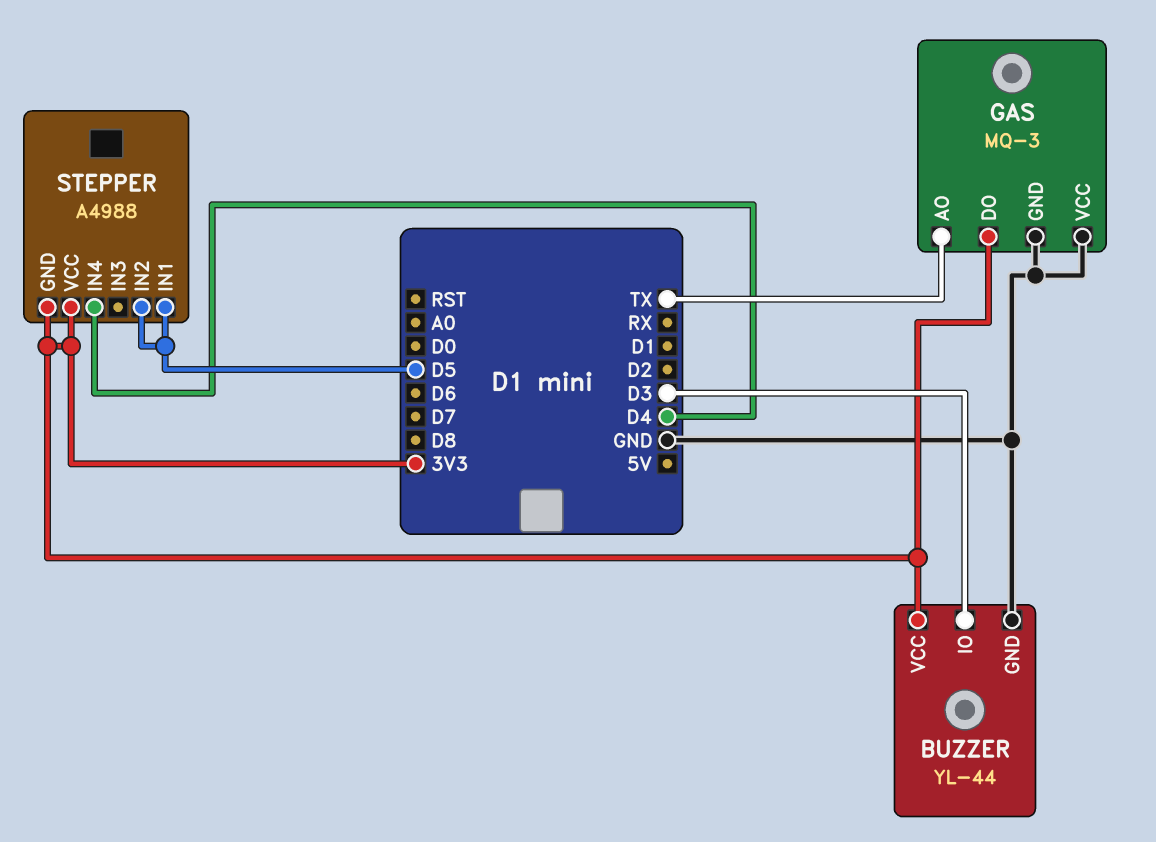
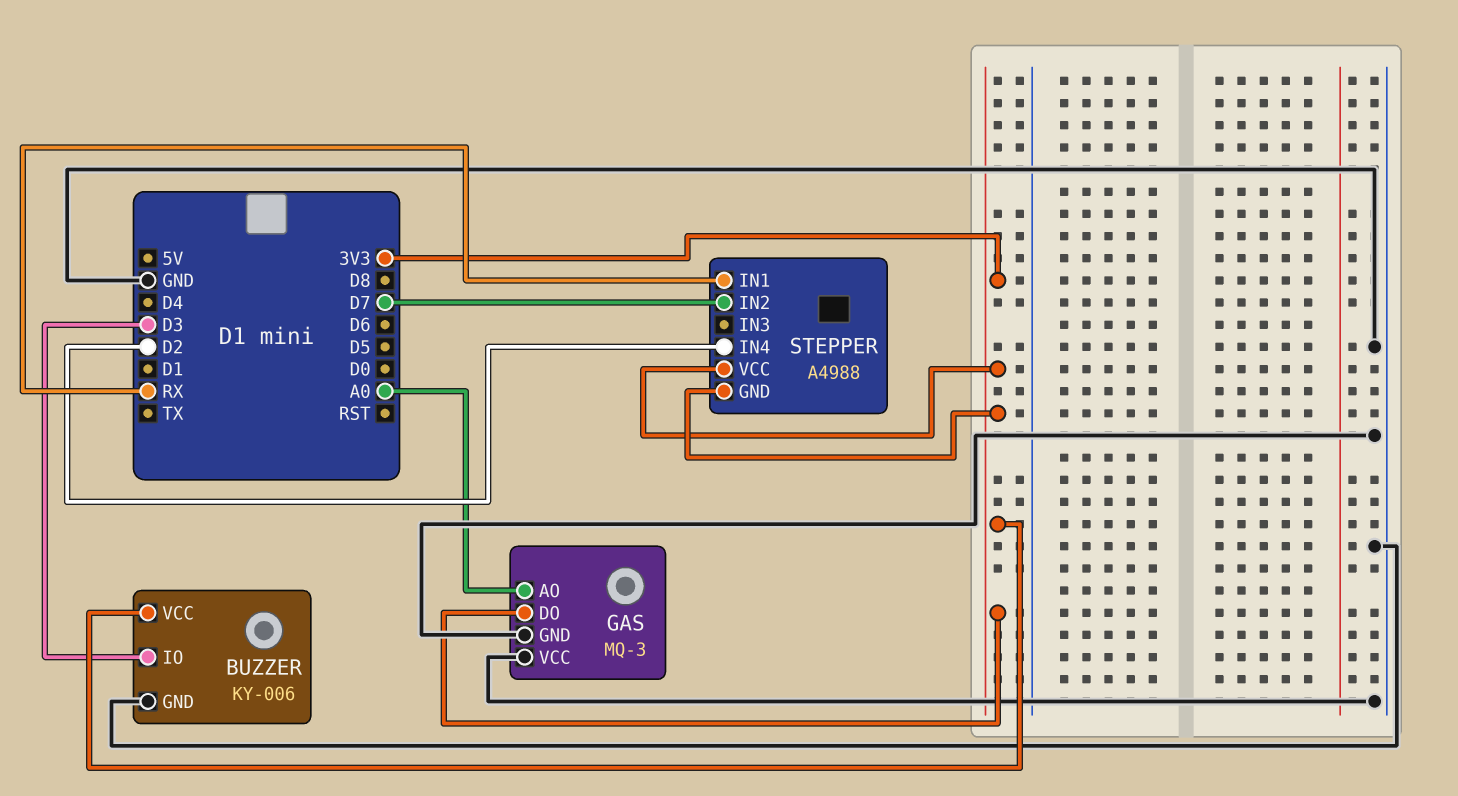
BUZZER: YL-44 -> KY-006
GAS pin AO: TX -> A0
STEPPER pin IN1: D5 -> RX
STEPPER pin IN2: D5 -> D7
STEPPER pin IN4: D4 -> D2

